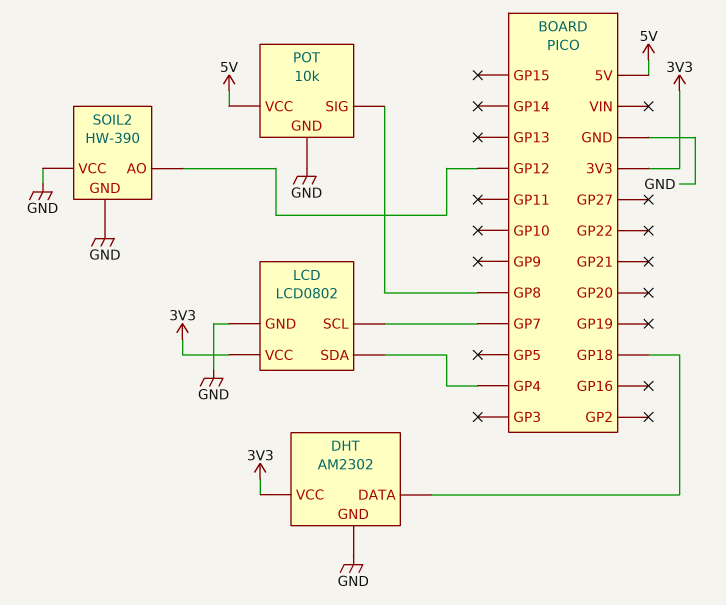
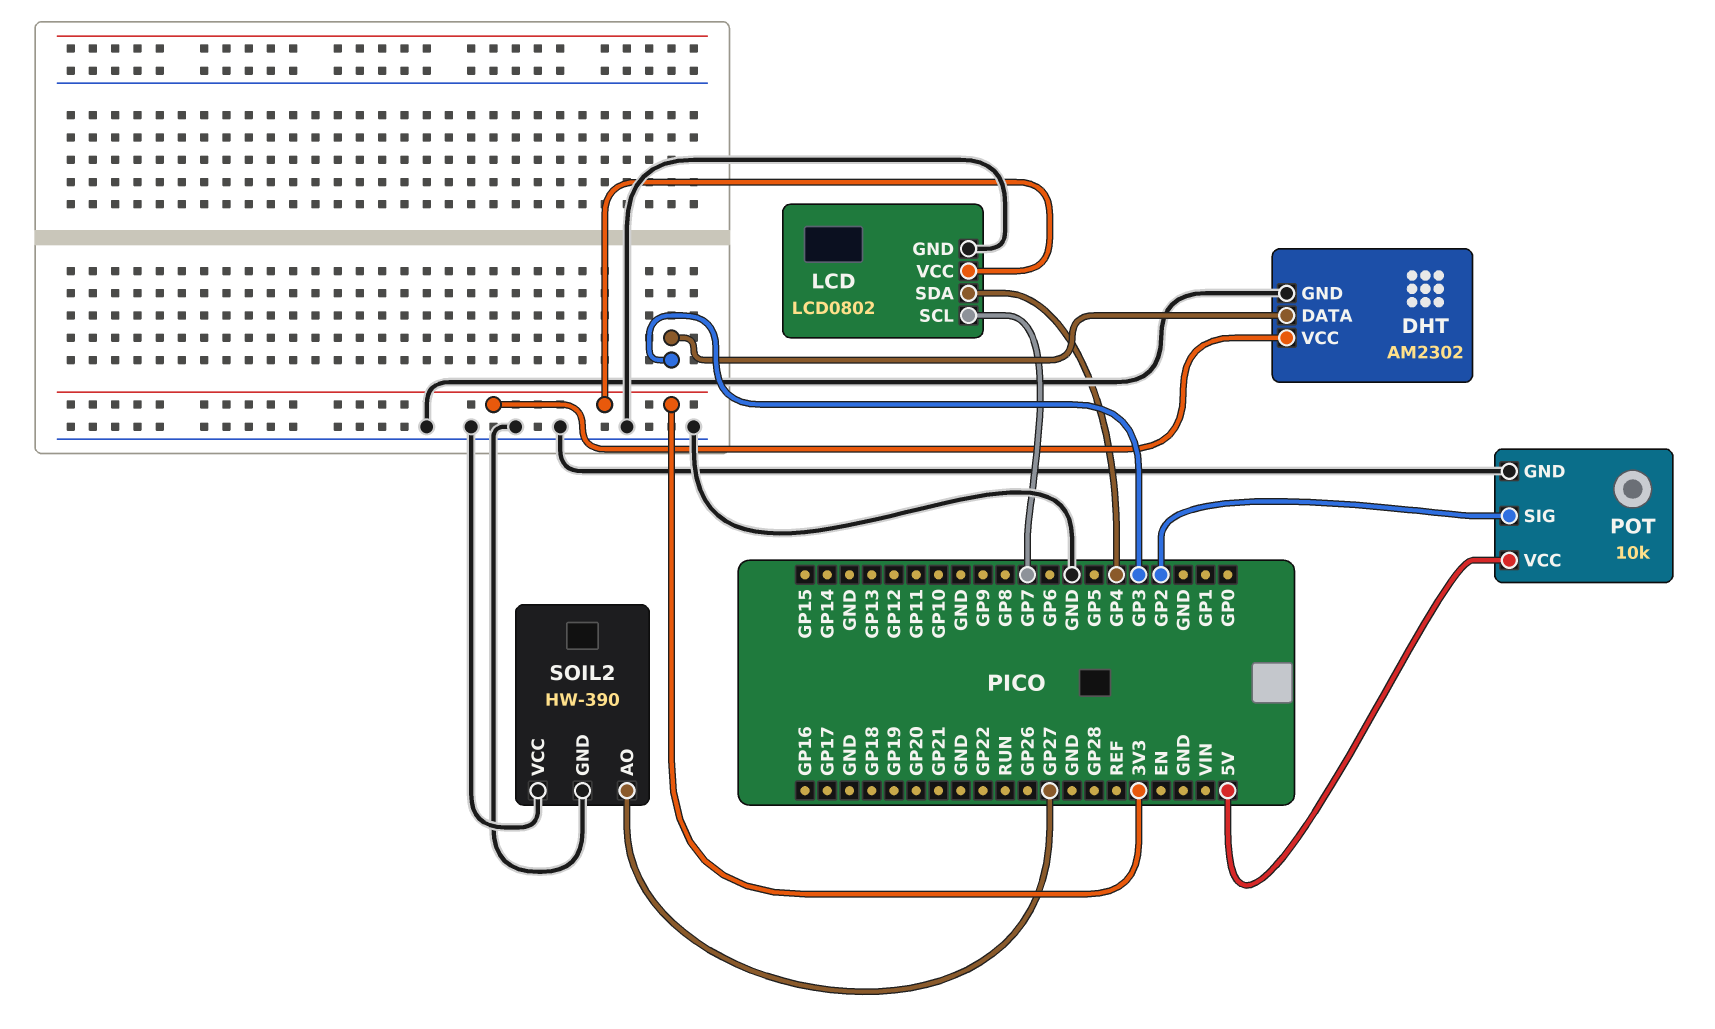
DHT pin DATA: GP18 -> GP3
POT pin SIG: GP8 -> GP2
SOIL2 pin AO: GP12 -> GP27

